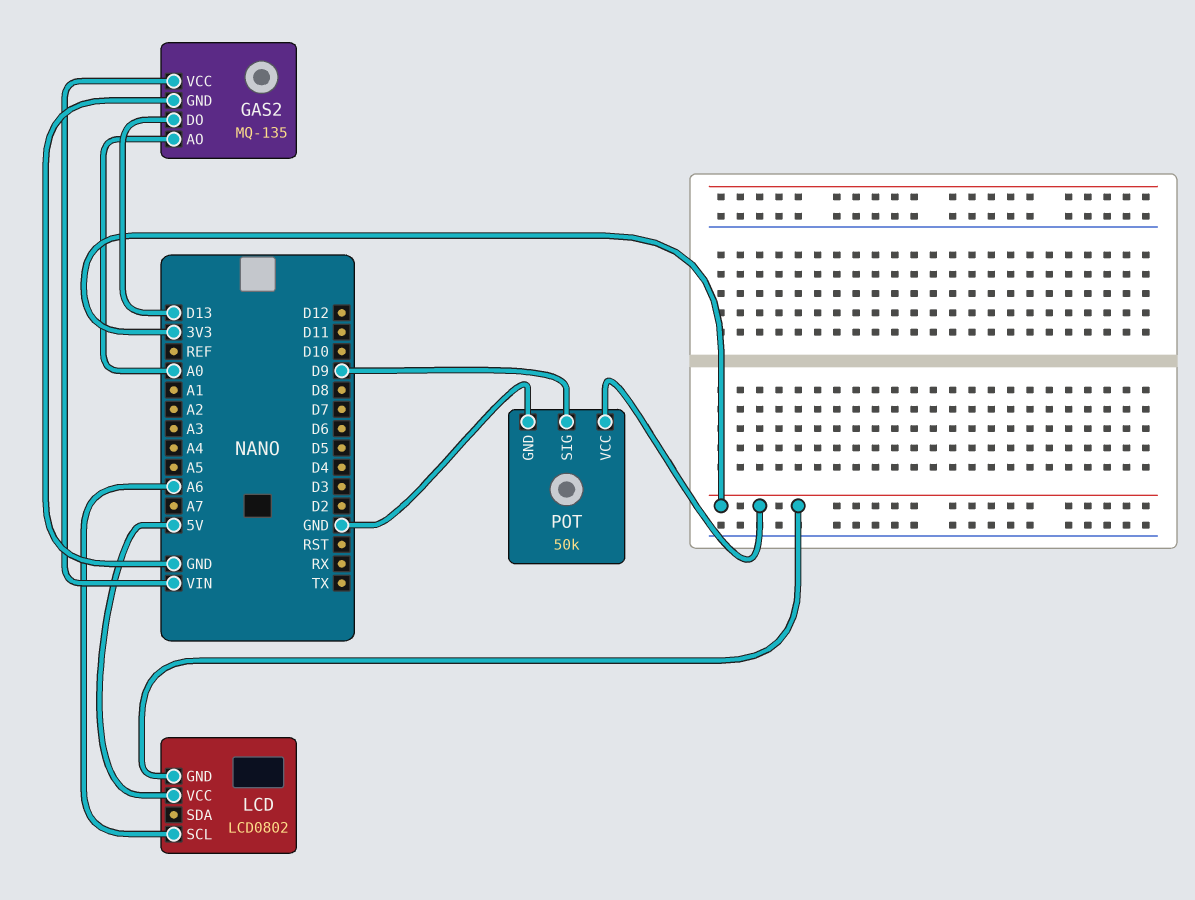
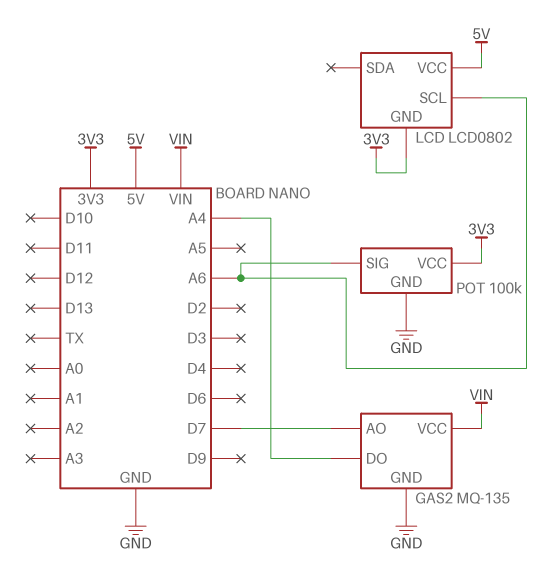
GAS2 pin AO: A0 -> D7
GAS2 pin DO: D13 -> A4
POT: 50k -> 100k
POT pin SIG: D9 -> A6

